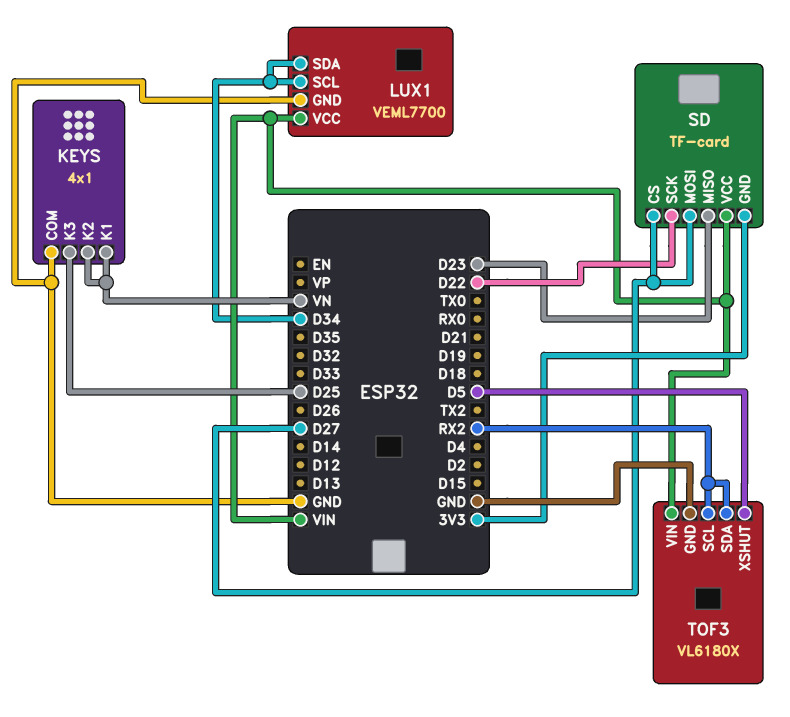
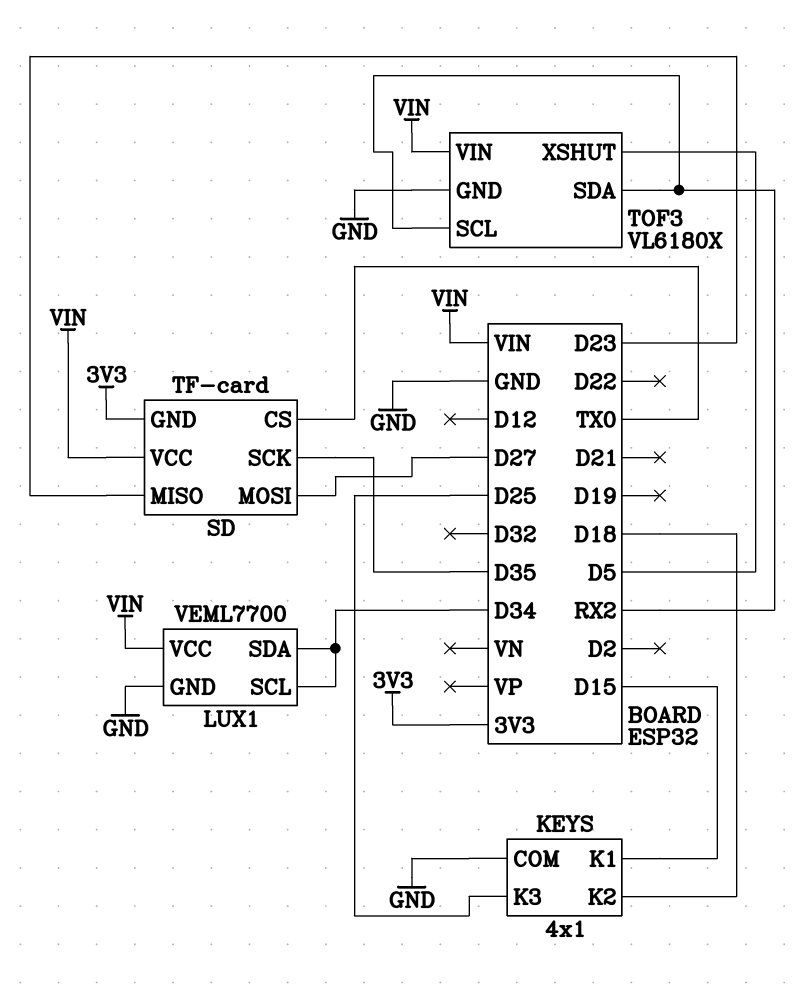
KEYS pin K1: VN -> D15
KEYS pin K2: VN -> D18
SD pin CS: D27 -> TX0
SD pin SCK: D22 -> D35

